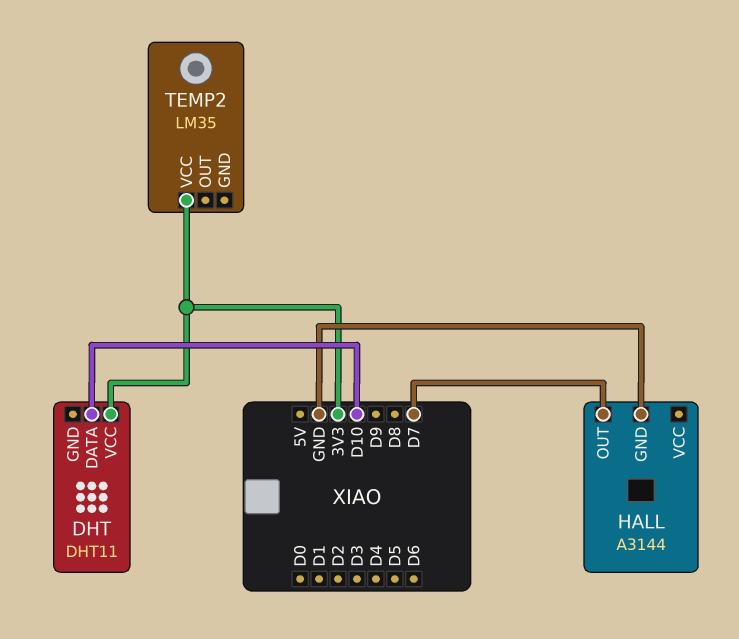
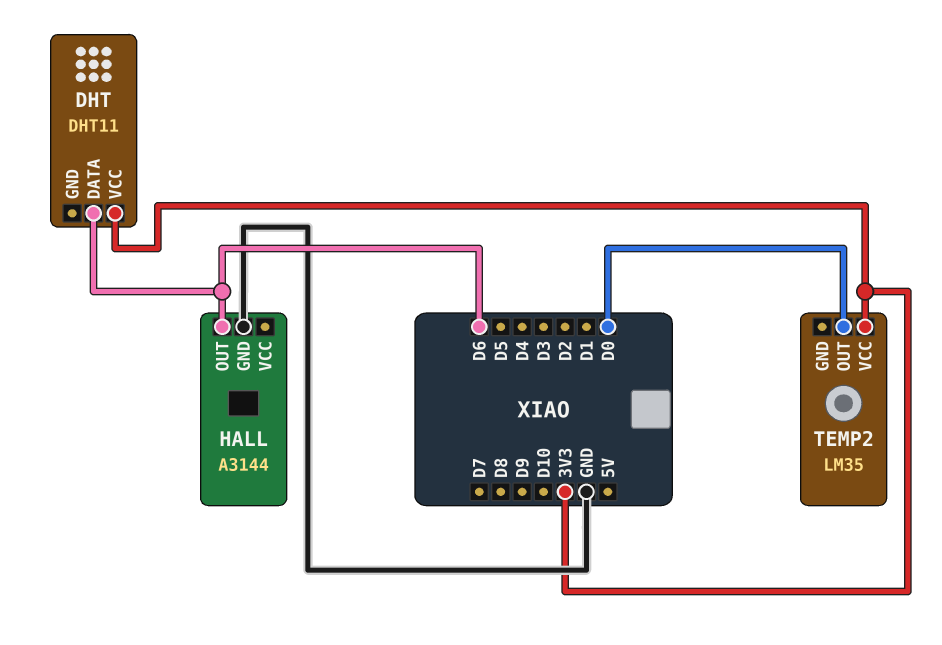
DHT pin DATA: D10 -> D6
HALL pin OUT: D7 -> D6
TEMP2 pin OUT: none -> D0

